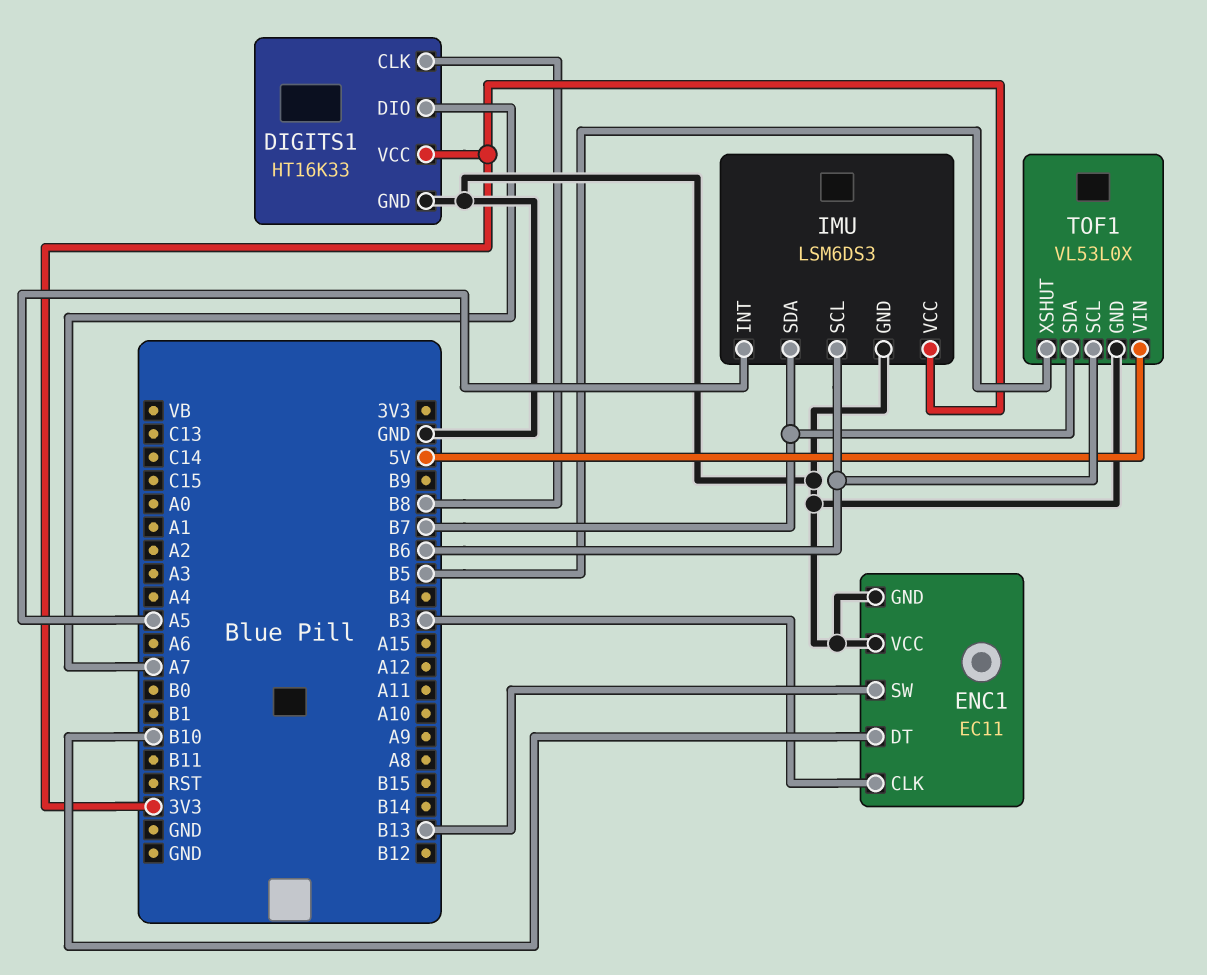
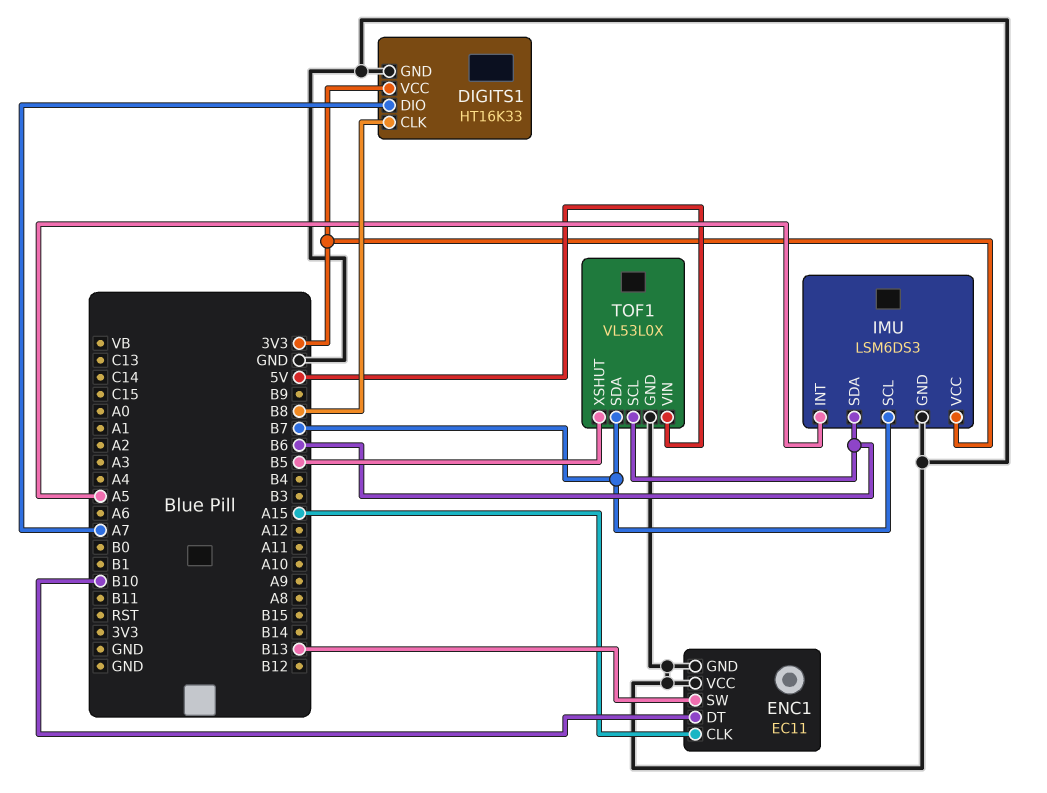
ENC1 pin CLK: B3 -> A15
IMU pin SCL: B6 -> B7
IMU pin SDA: B7 -> B6

